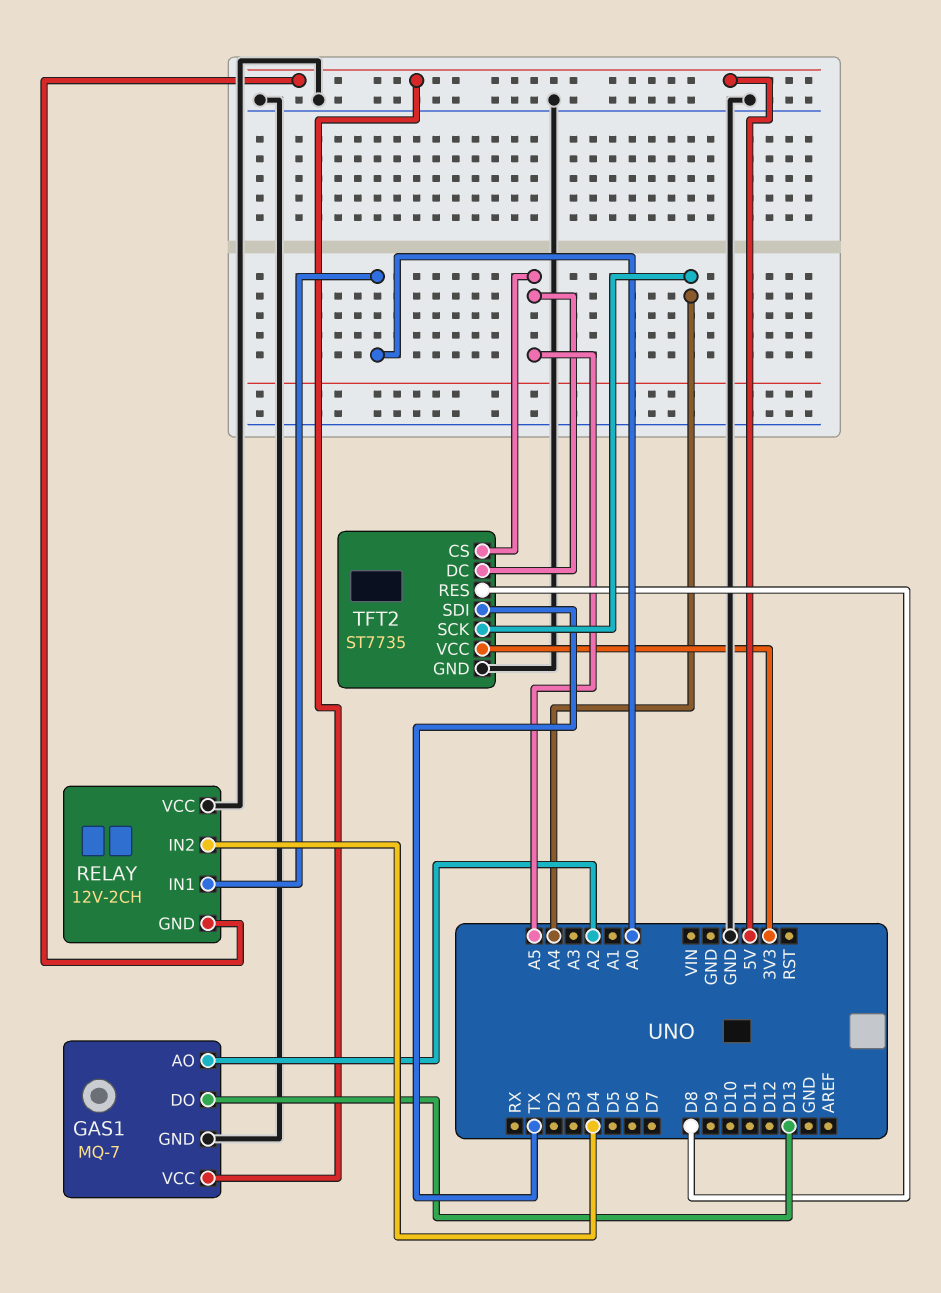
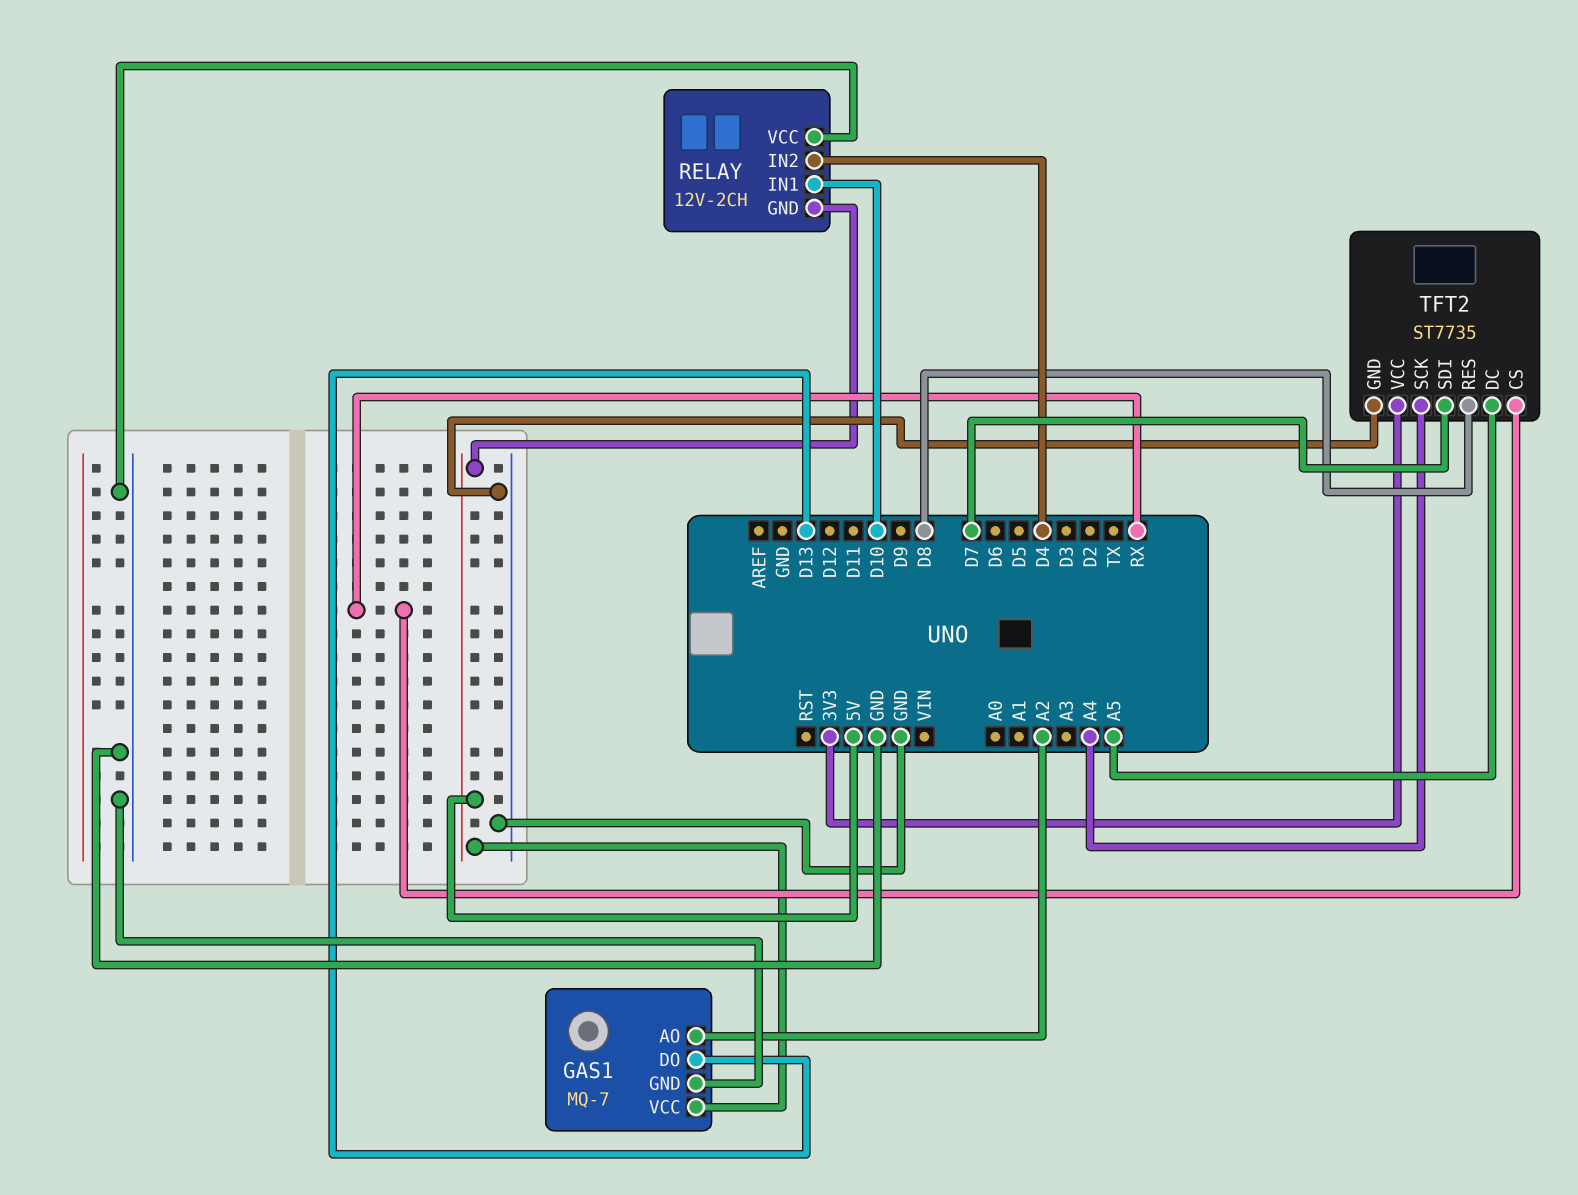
RELAY pin IN1: A0 -> D10
TFT2 pin CS: A5 -> RX
TFT2 pin SDI: TX -> D7

